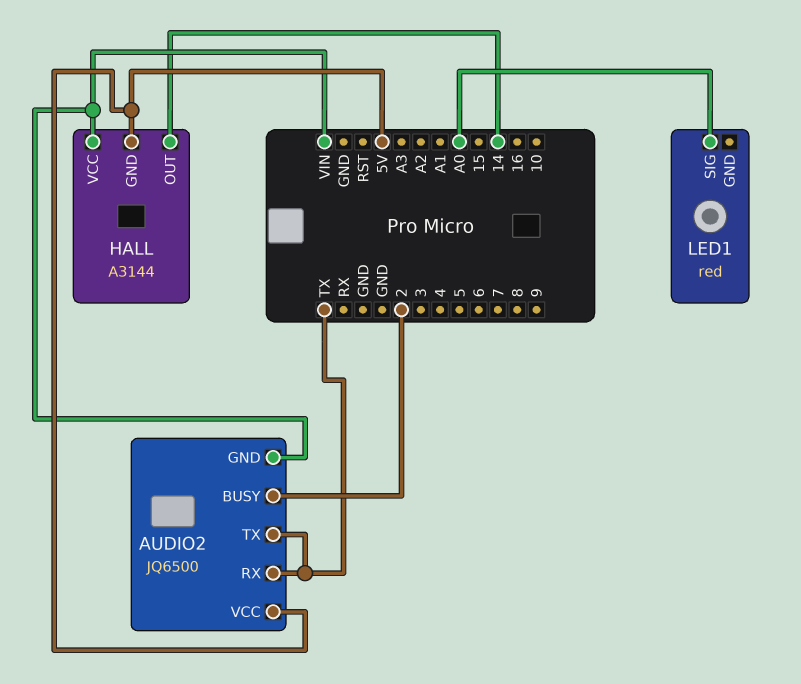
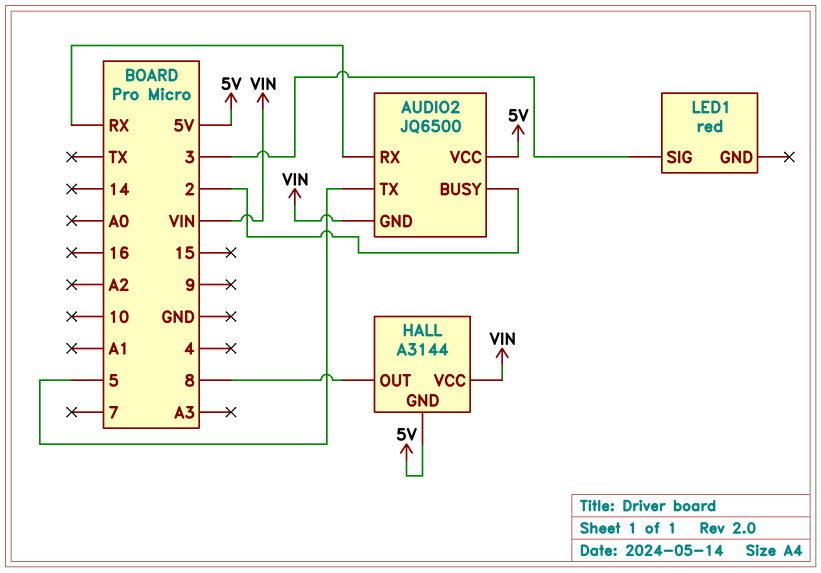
AUDIO2 pin RX: TX -> RX
AUDIO2 pin TX: TX -> 5
HALL pin OUT: 14 -> 8
LED1 pin SIG: A0 -> 3

